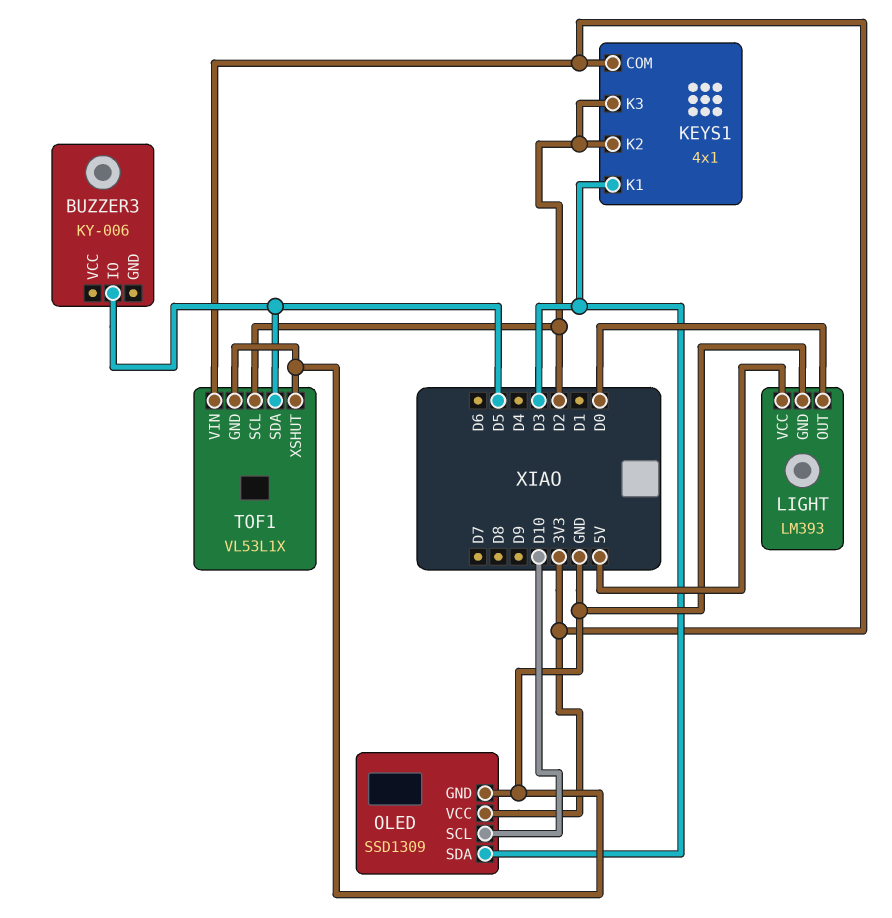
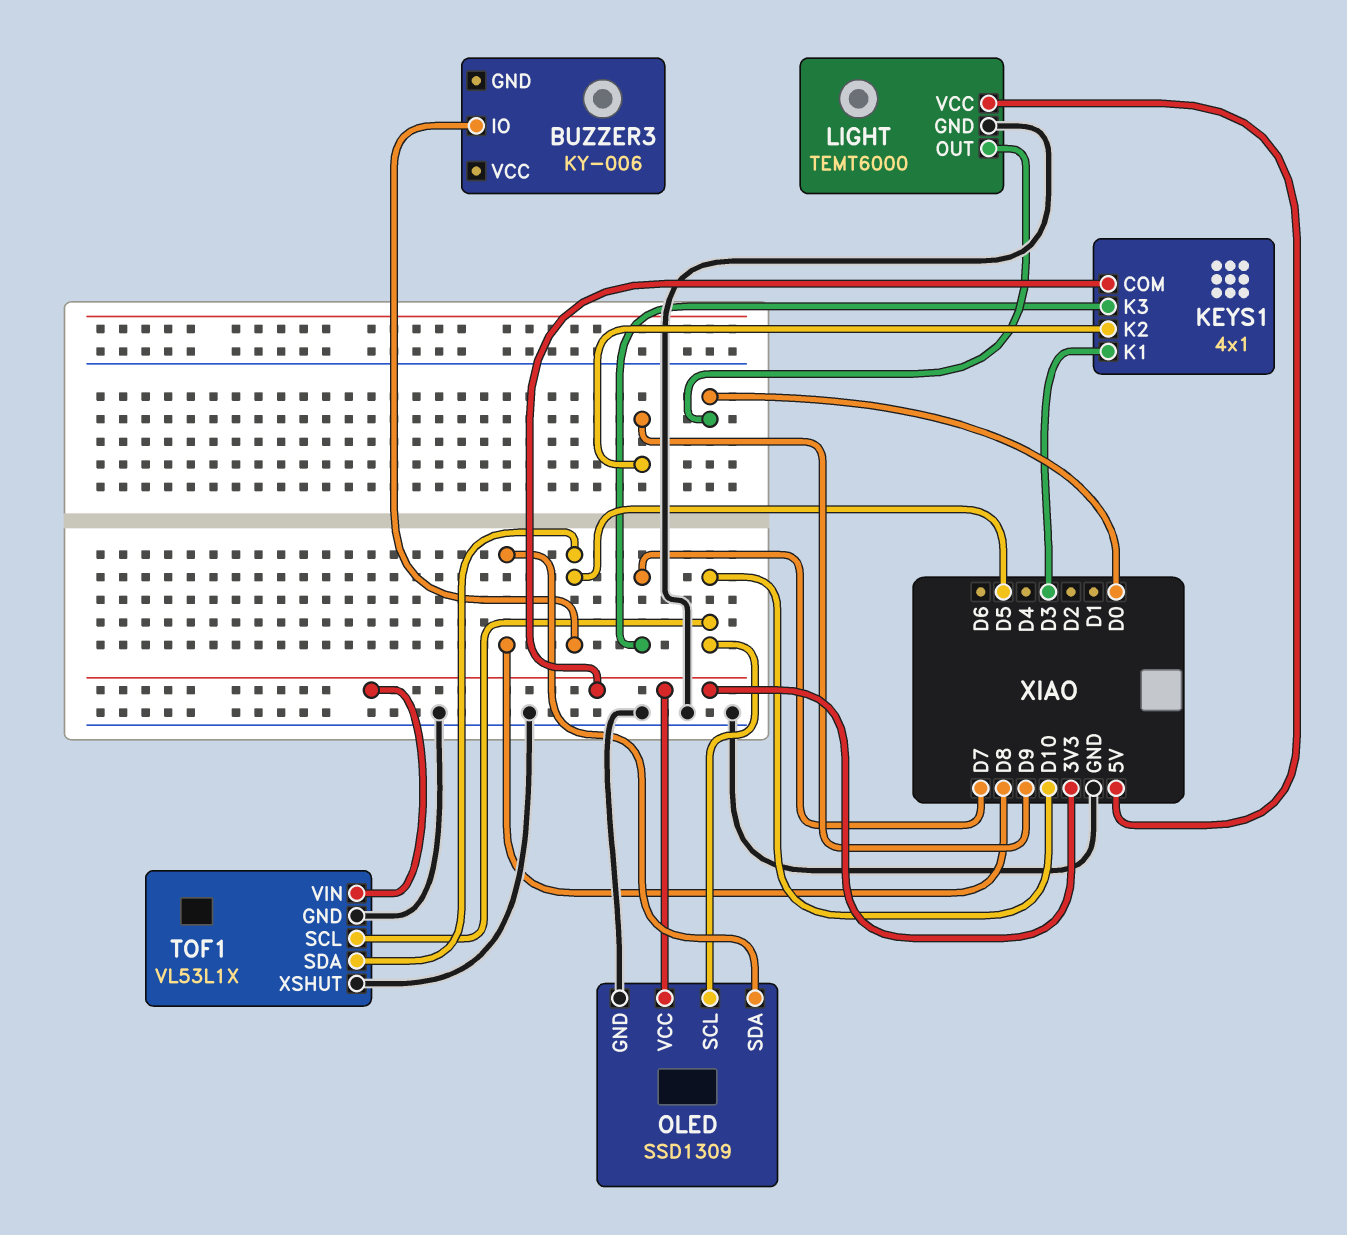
KEYS1 pin K2: D2 -> D9
KEYS1 pin K3: D2 -> D7
LIGHT: LM393 -> TEMT6000
OLED pin SDA: D3 -> D8
TOF1 pin SCL: D2 -> D10

